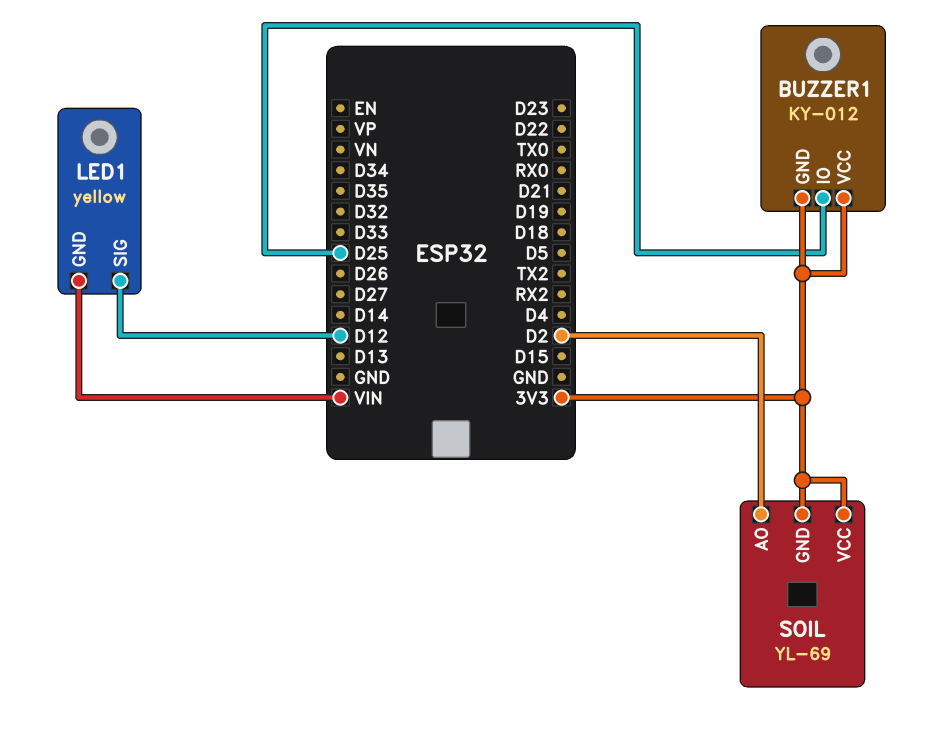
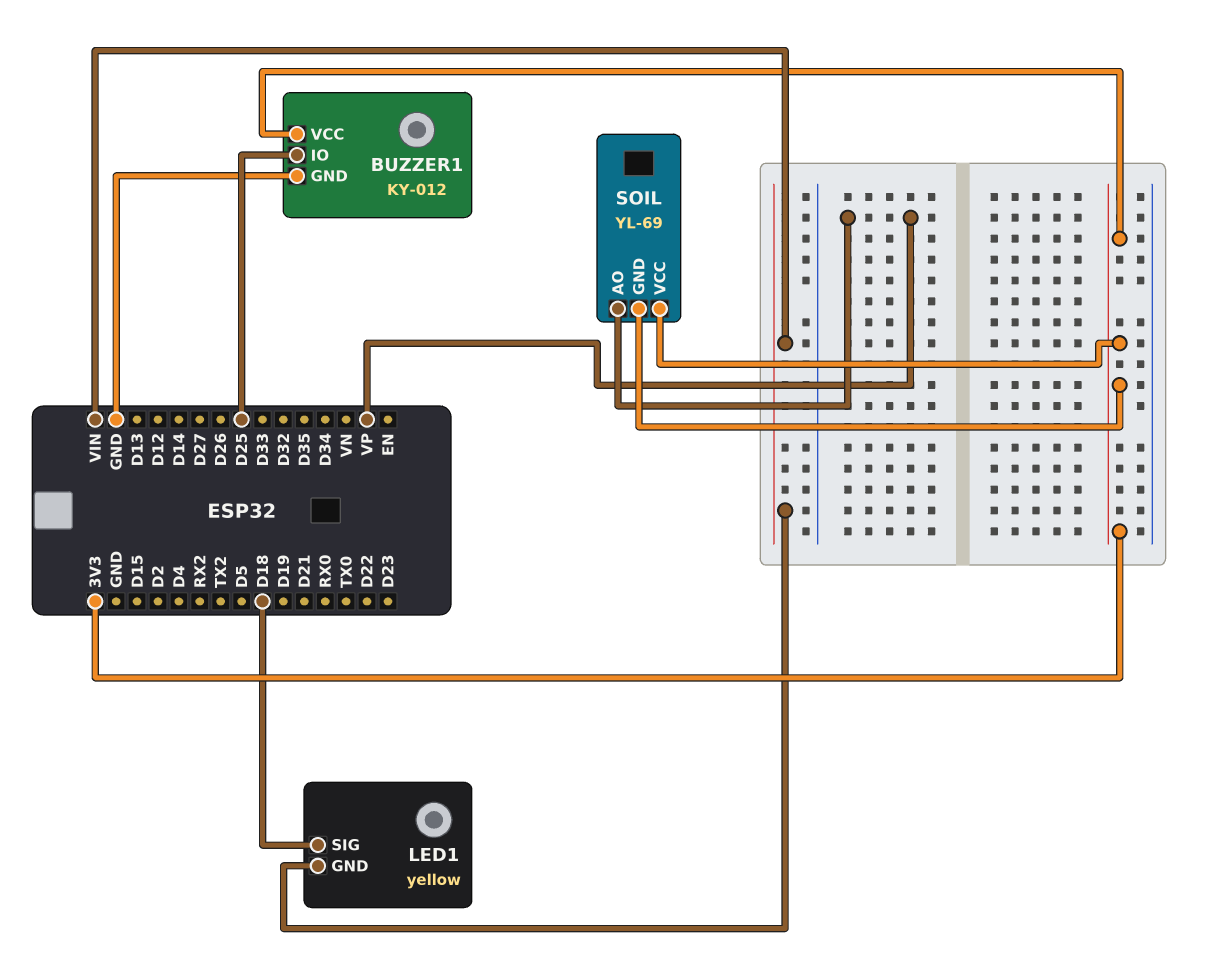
BUZZER1 pin GND: 3V3 -> GND
LED1 pin SIG: D12 -> D18
SOIL pin AO: D2 -> VP

